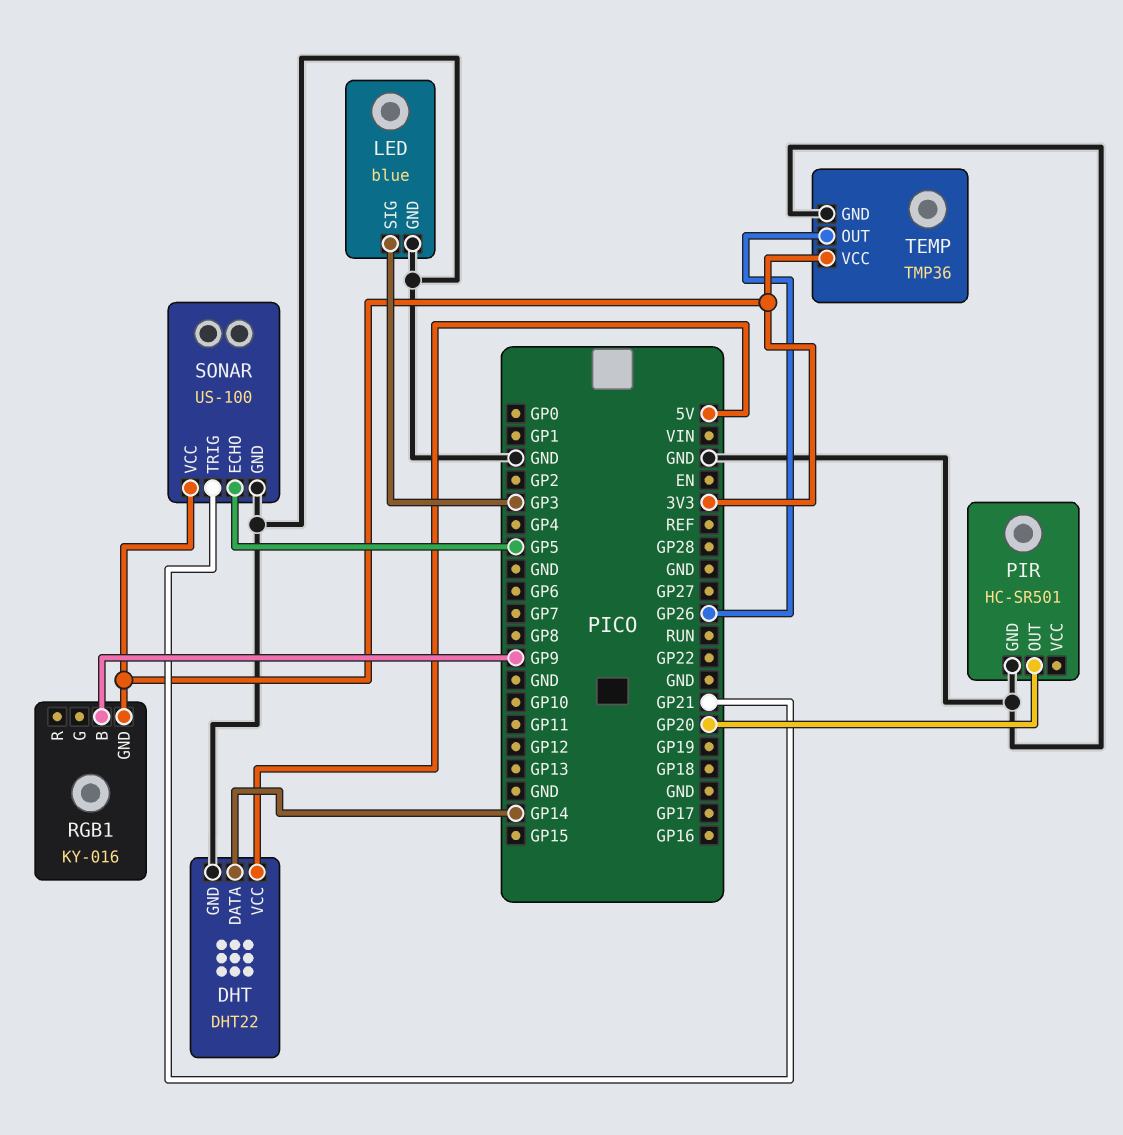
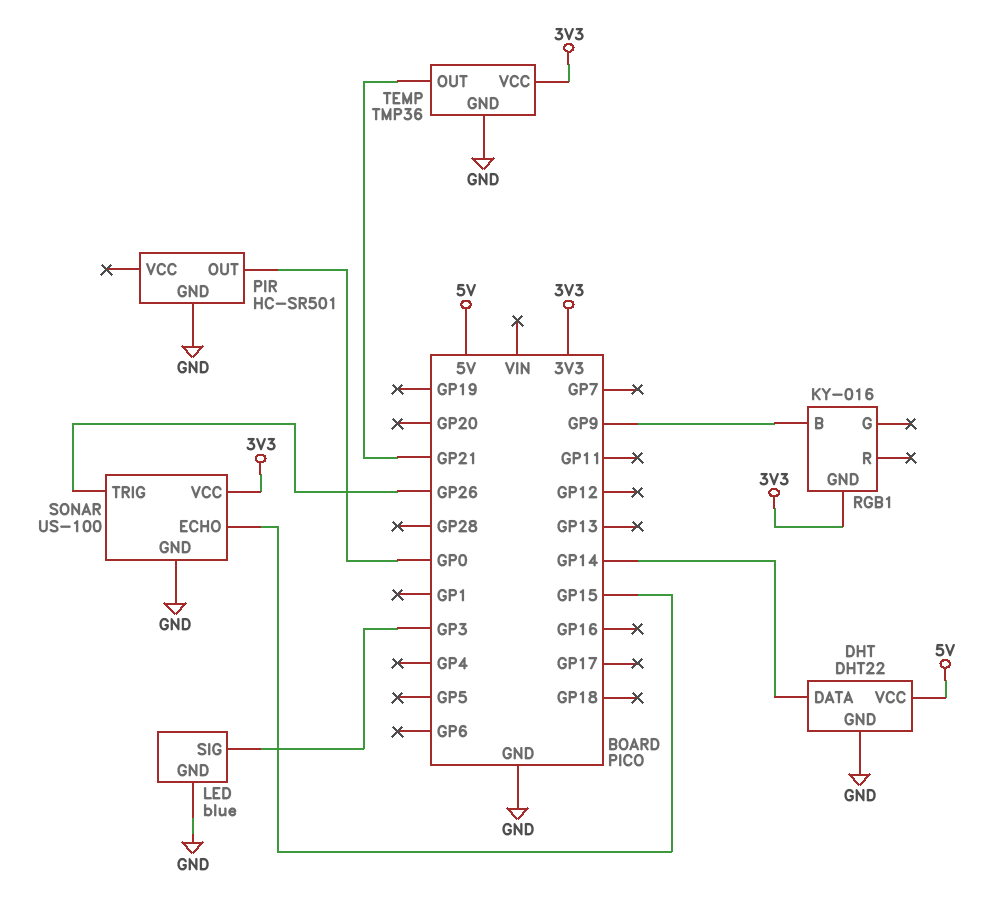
PIR pin OUT: GP20 -> GP0
SONAR pin ECHO: GP5 -> GP15
SONAR pin TRIG: GP21 -> GP26
TEMP pin OUT: GP26 -> GP21

